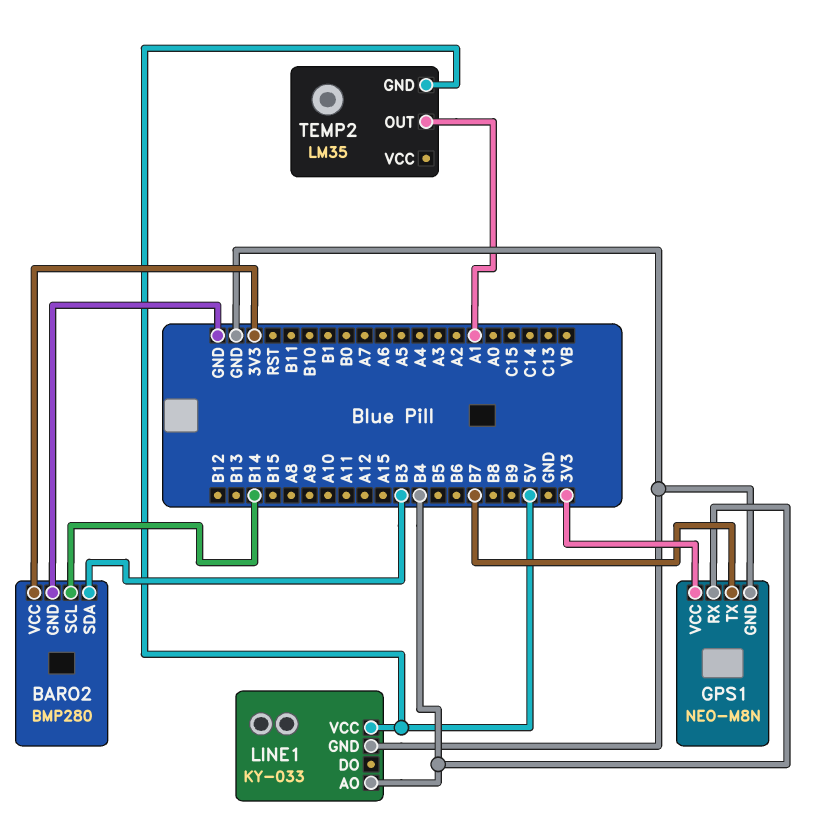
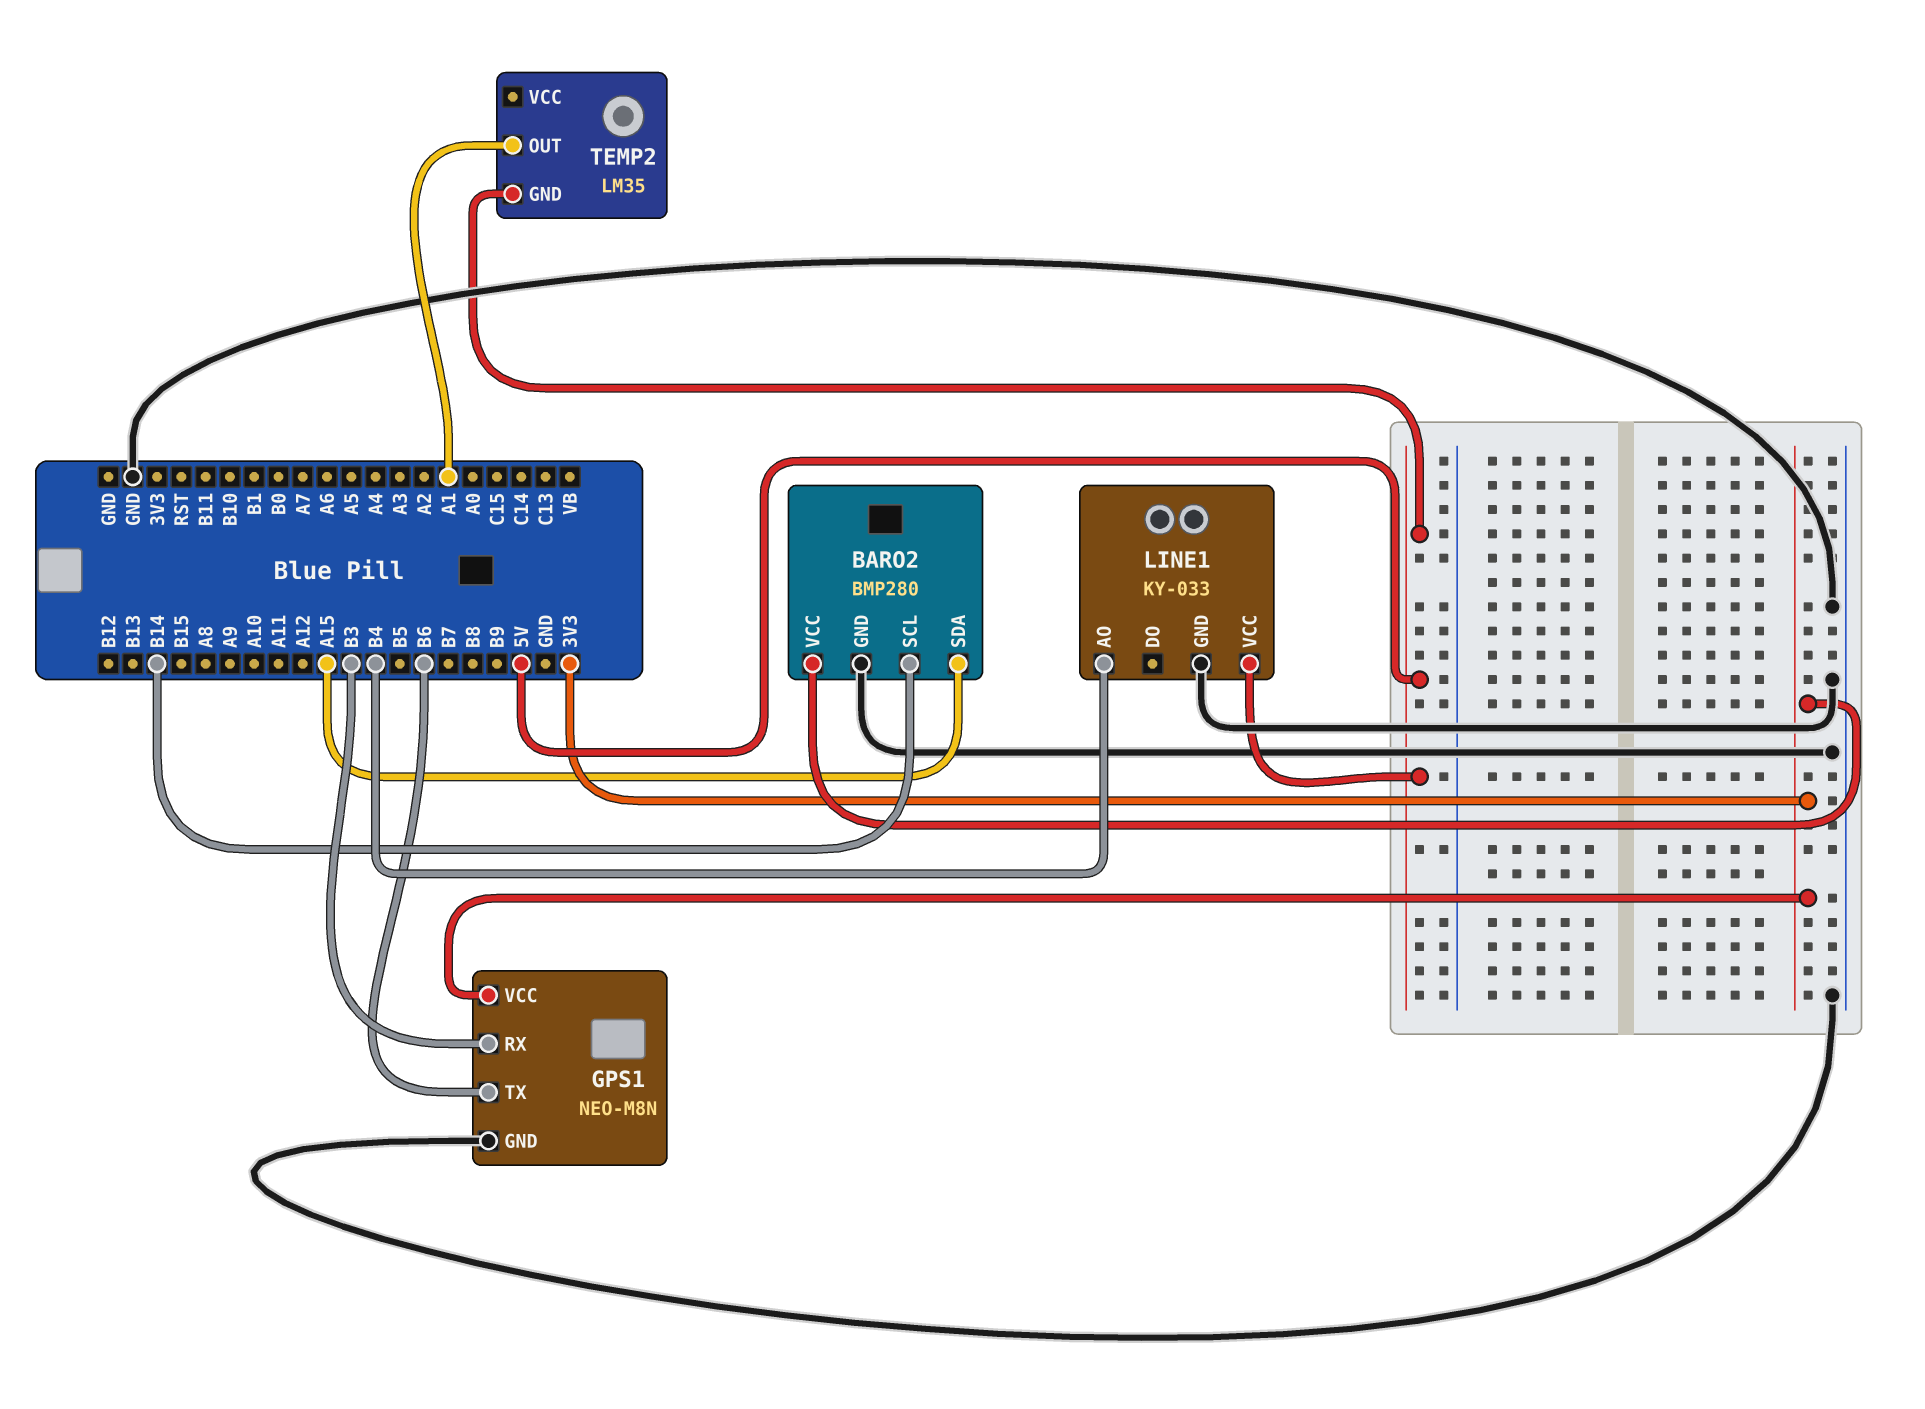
BARO2 pin SDA: B3 -> A15
GPS1 pin RX: B4 -> B3
GPS1 pin TX: B7 -> B6

